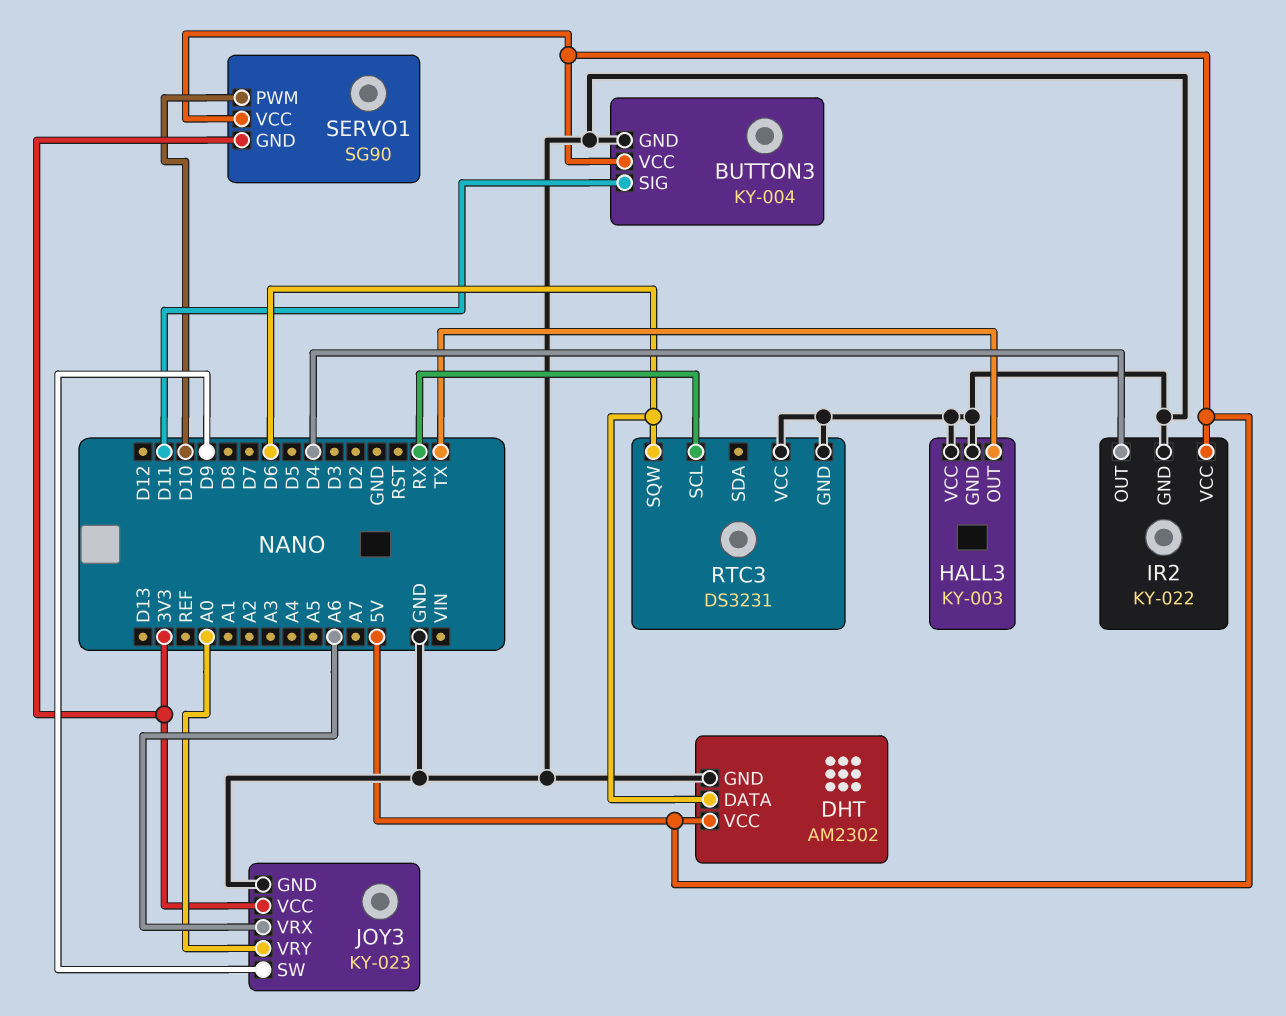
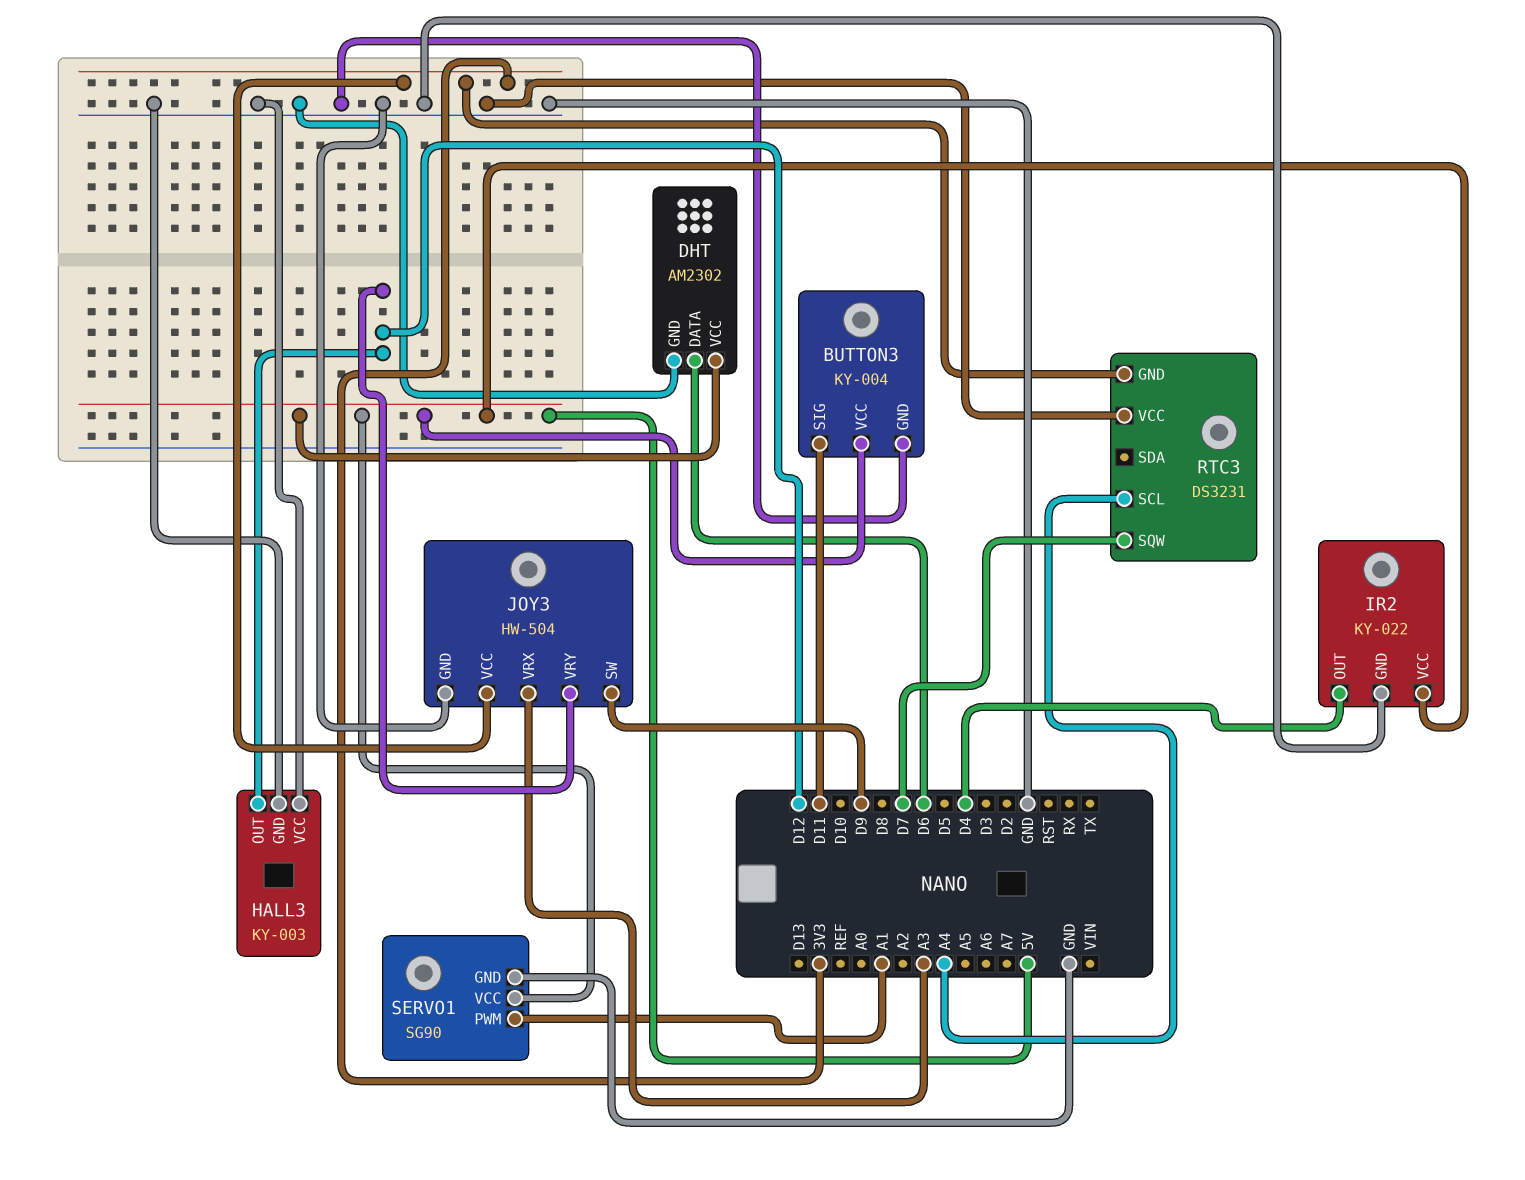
HALL3 pin OUT: TX -> D12
JOY3: KY-023 -> HW-504
JOY3 pin VRX: A6 -> A3
JOY3 pin VRY: A0 -> D12
RTC3 pin GND: GND -> 3V3
RTC3 pin SCL: RX -> A4
RTC3 pin SQW: D6 -> D7
SERVO1 pin GND: 3V3 -> GND
SERVO1 pin PWM: D10 -> A1

